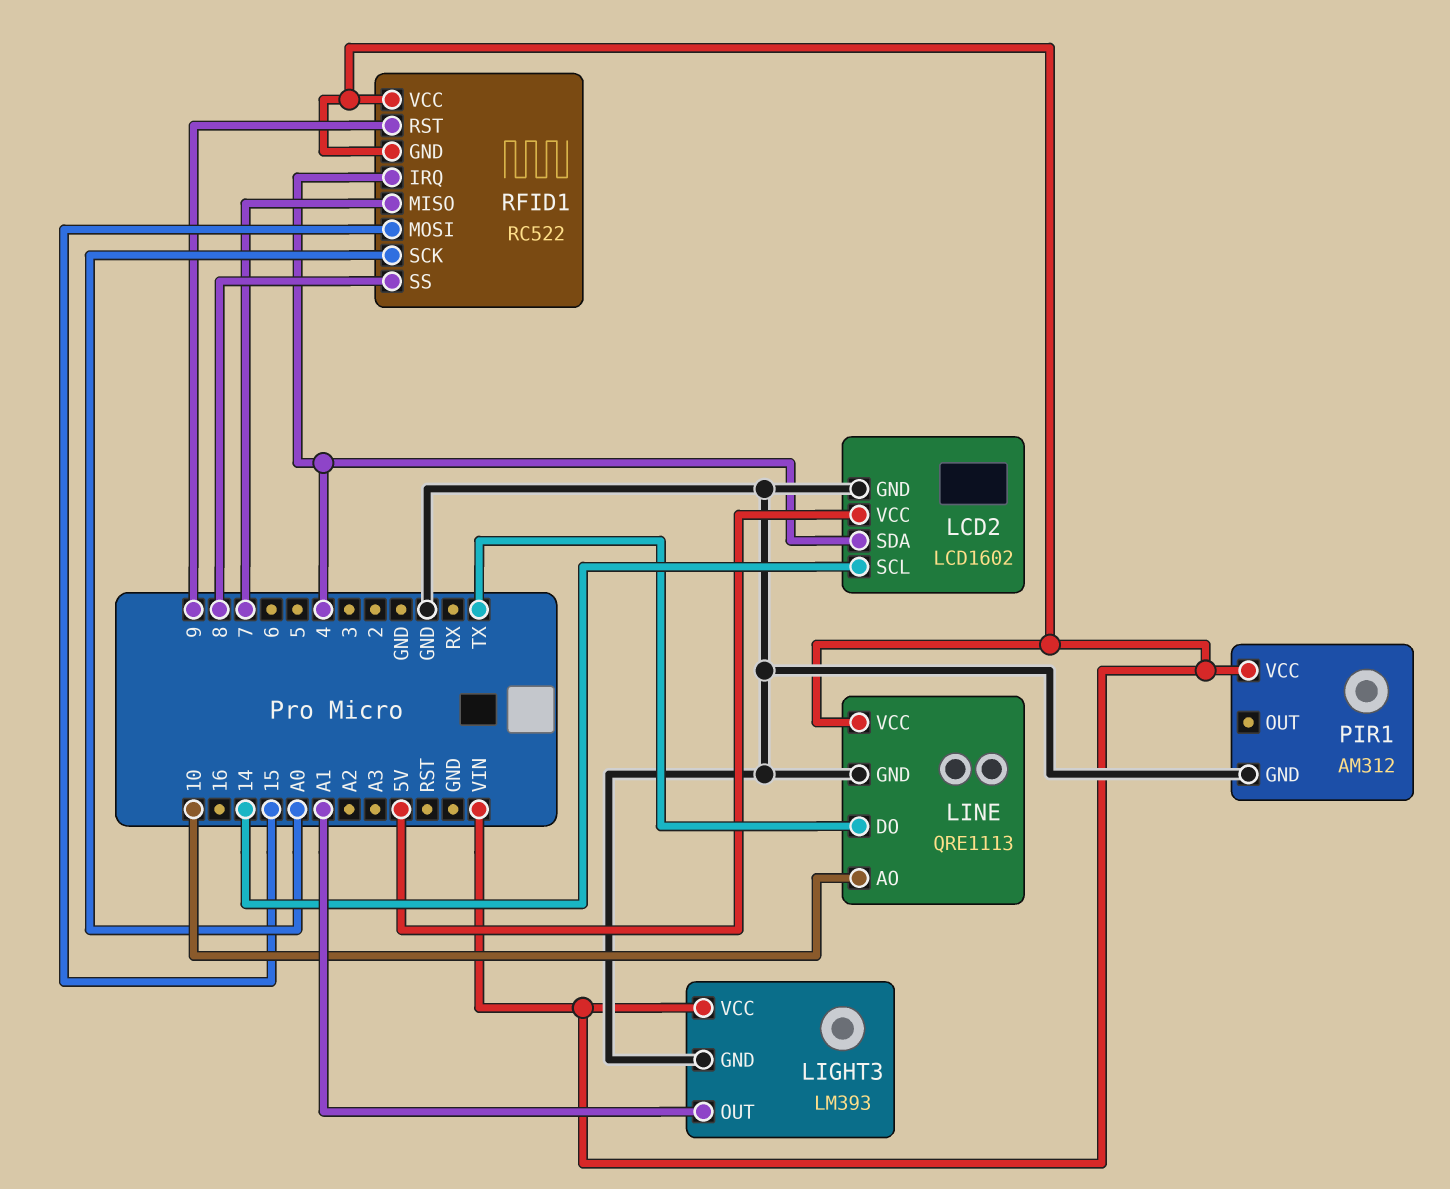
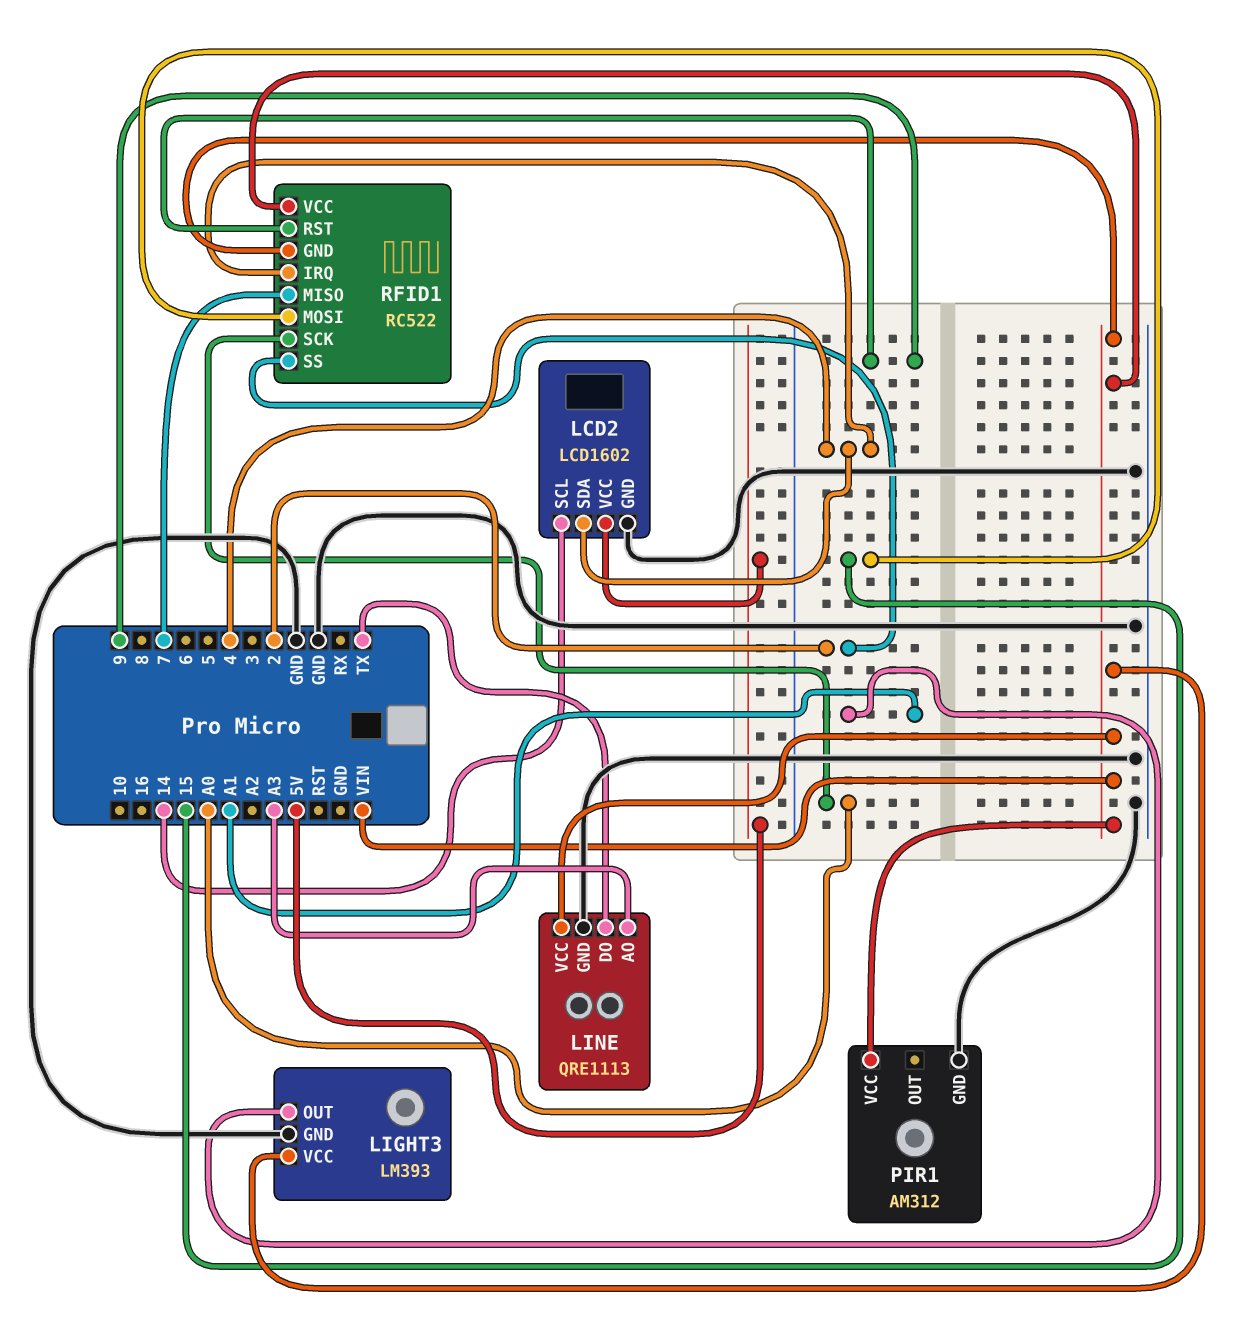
LINE pin AO: 10 -> A3
RFID1 pin SS: 8 -> 2

